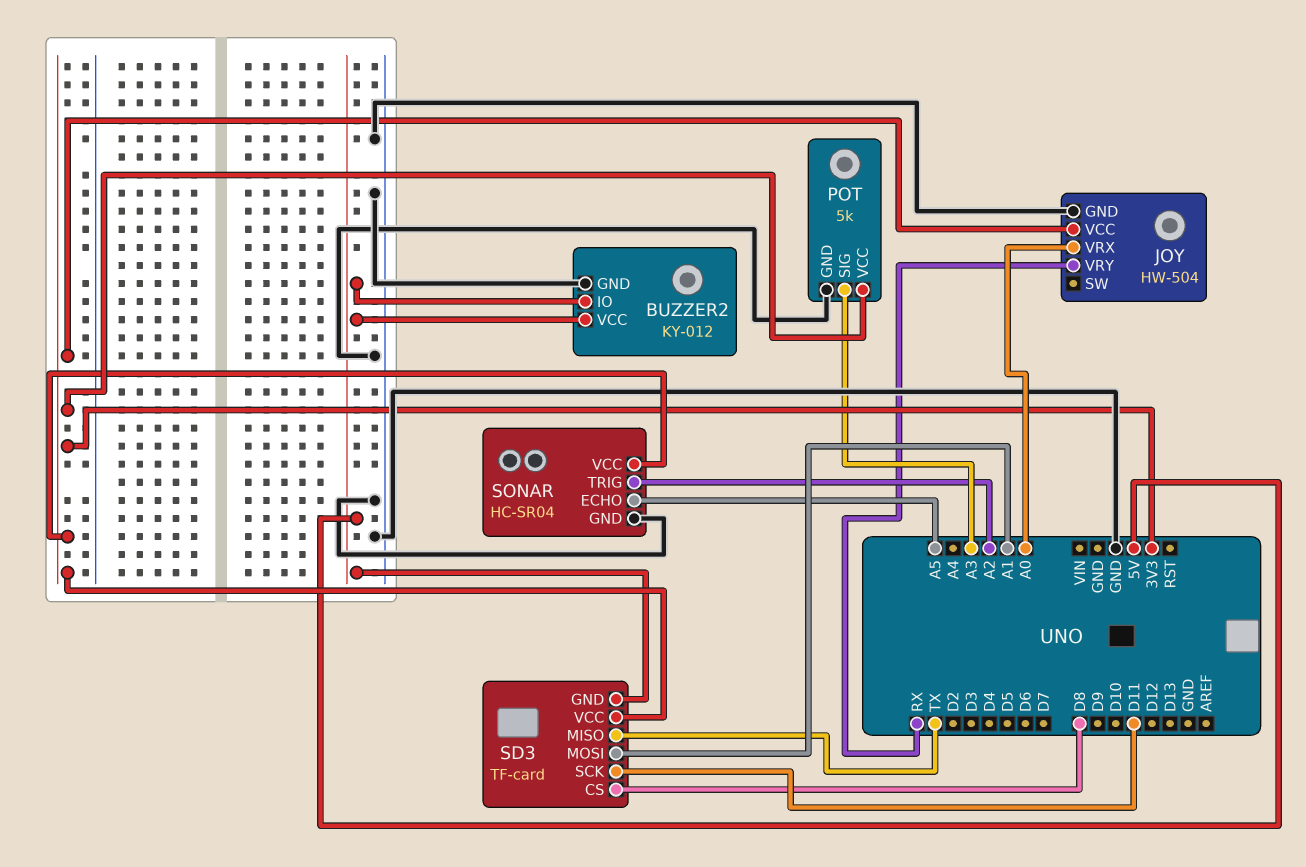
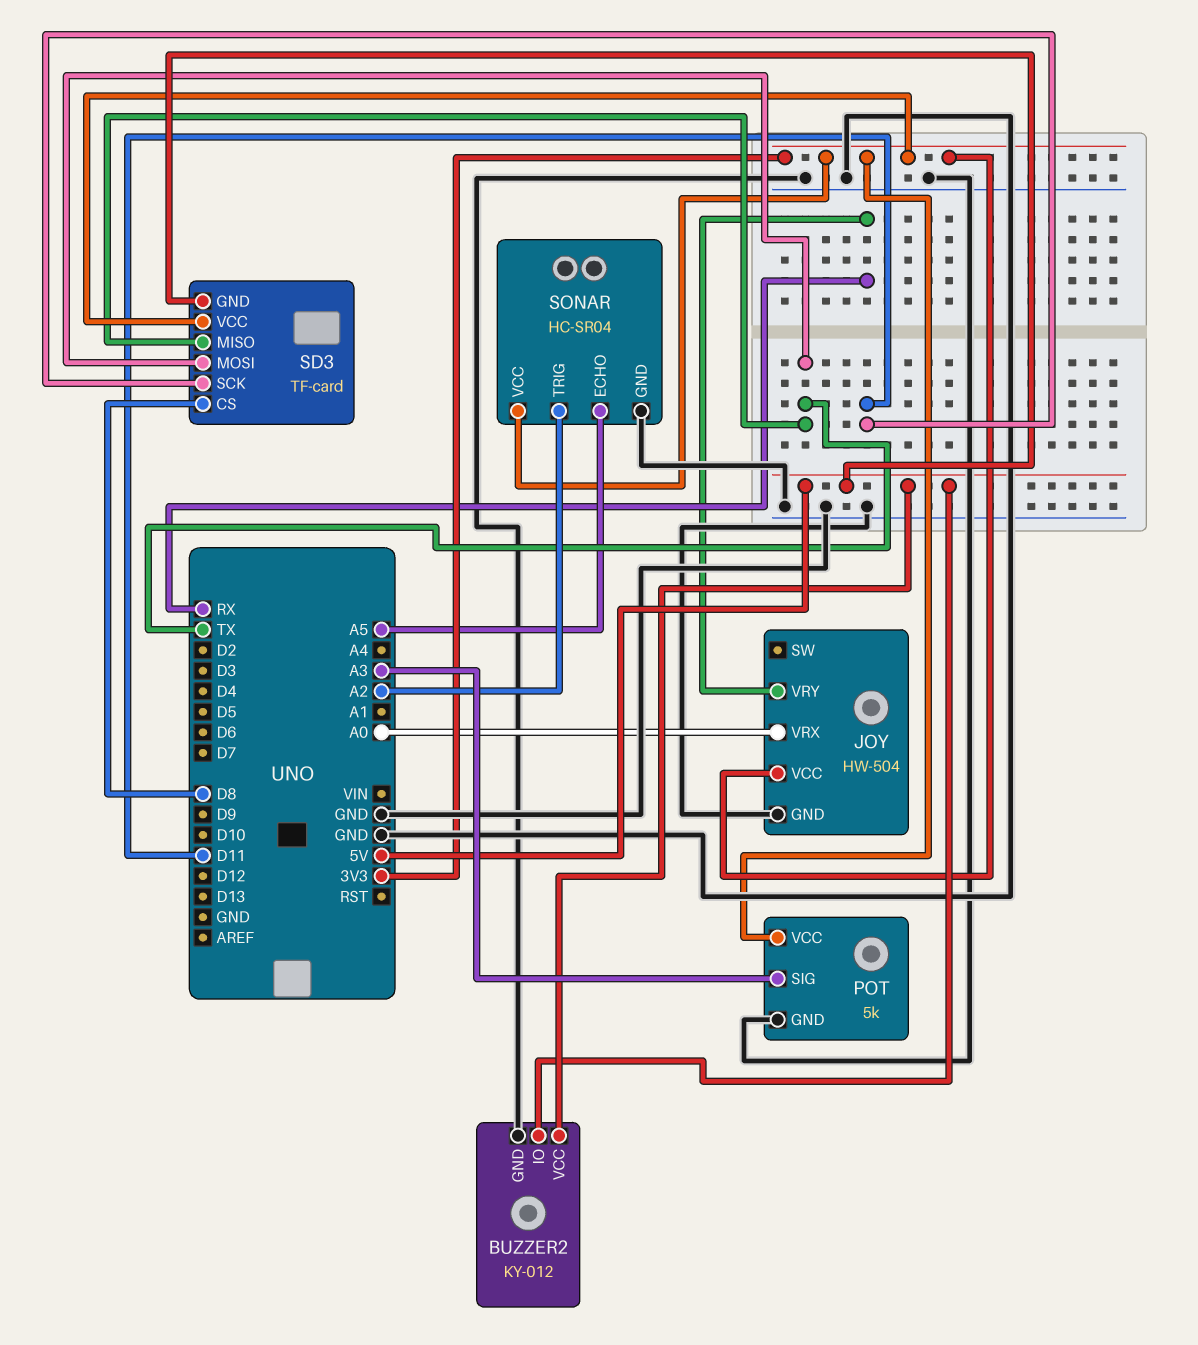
SD3 pin MOSI: A1 -> TX

